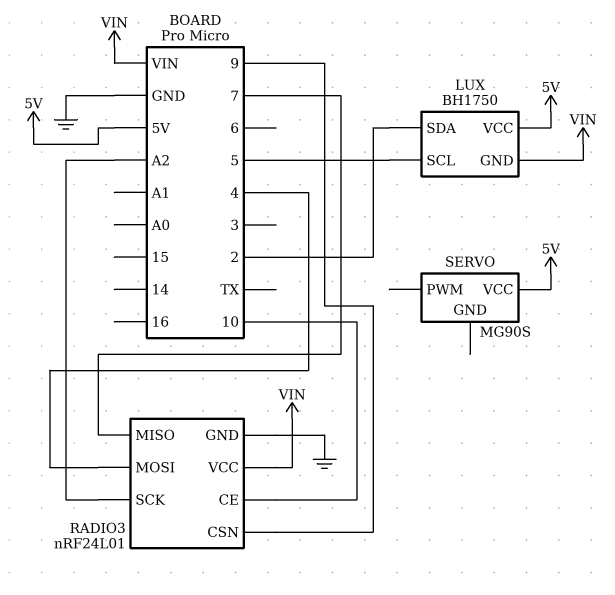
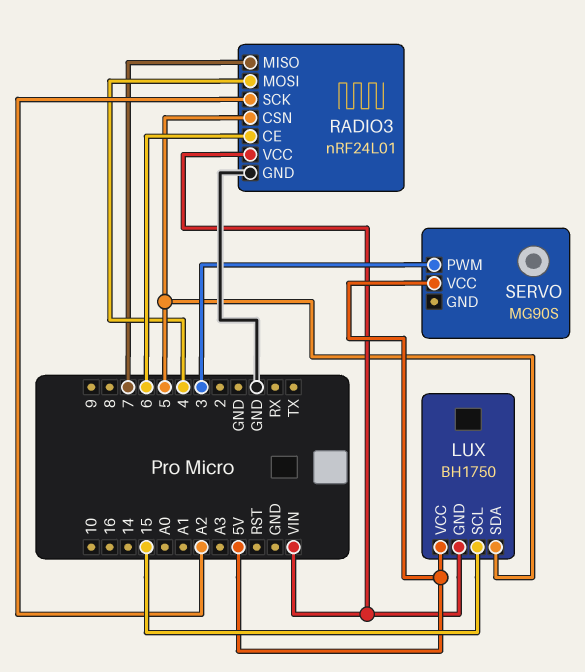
LUX pin SCL: 5 -> 15
LUX pin SDA: 2 -> 5
RADIO3 pin CE: 10 -> 6
RADIO3 pin CSN: 9 -> 5
SERVO pin PWM: none -> 3

